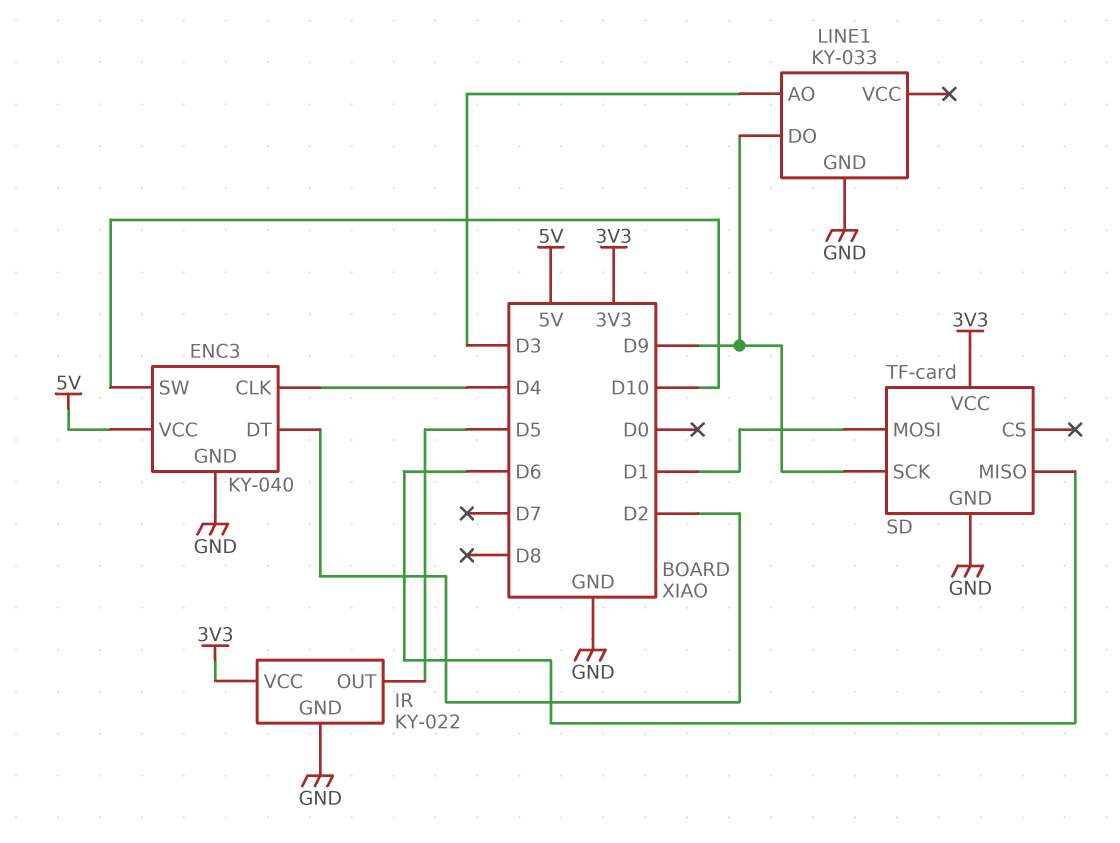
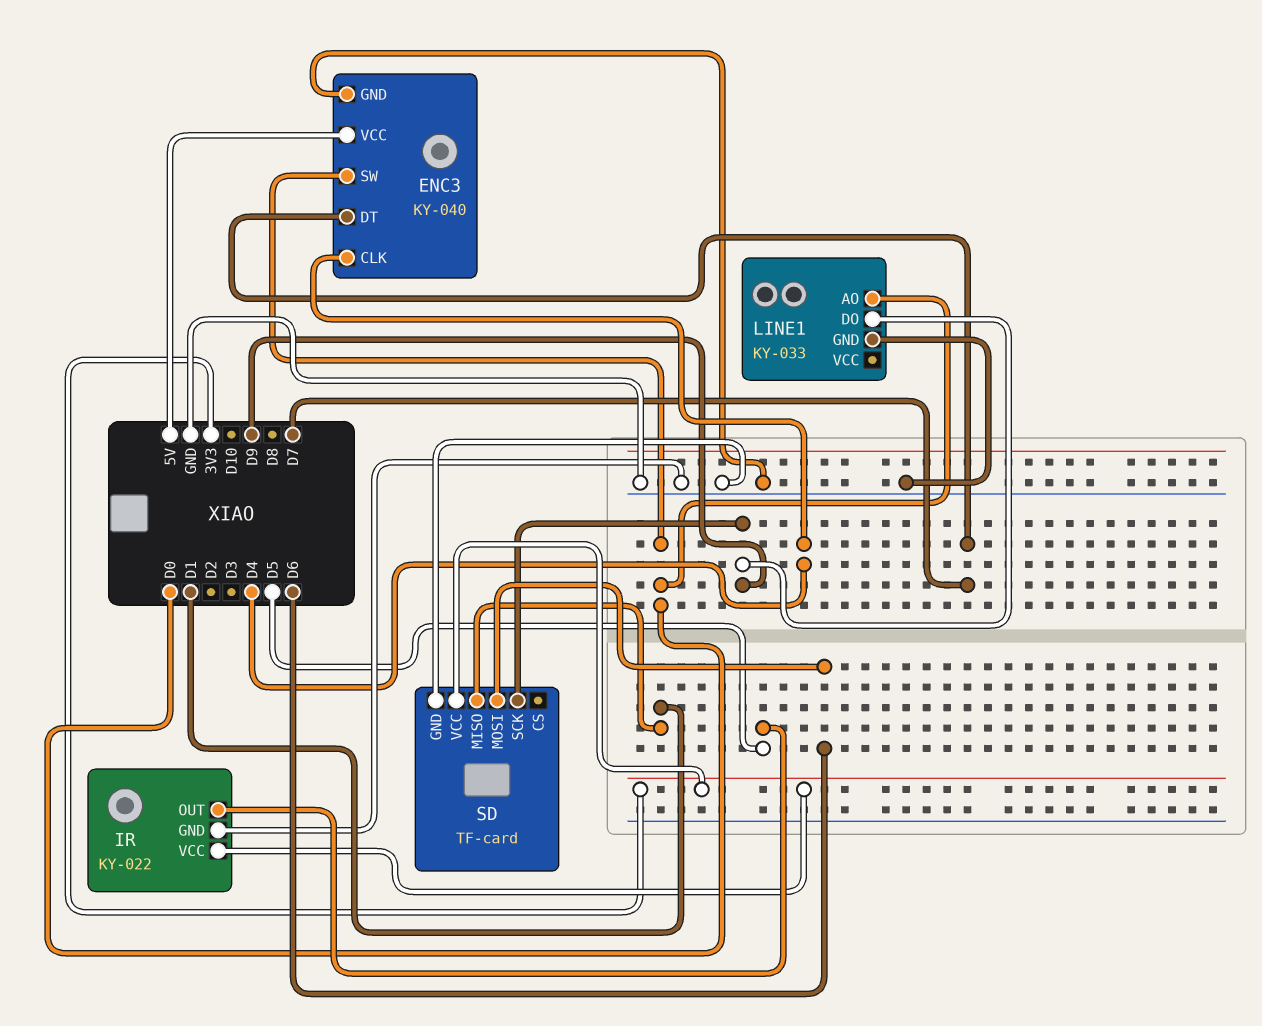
ENC3 pin DT: D2 -> D7
ENC3 pin SW: D10 -> D0
LINE1 pin AO: D3 -> D0
SD pin MISO: D6 -> D1
SD pin MOSI: D1 -> D6

